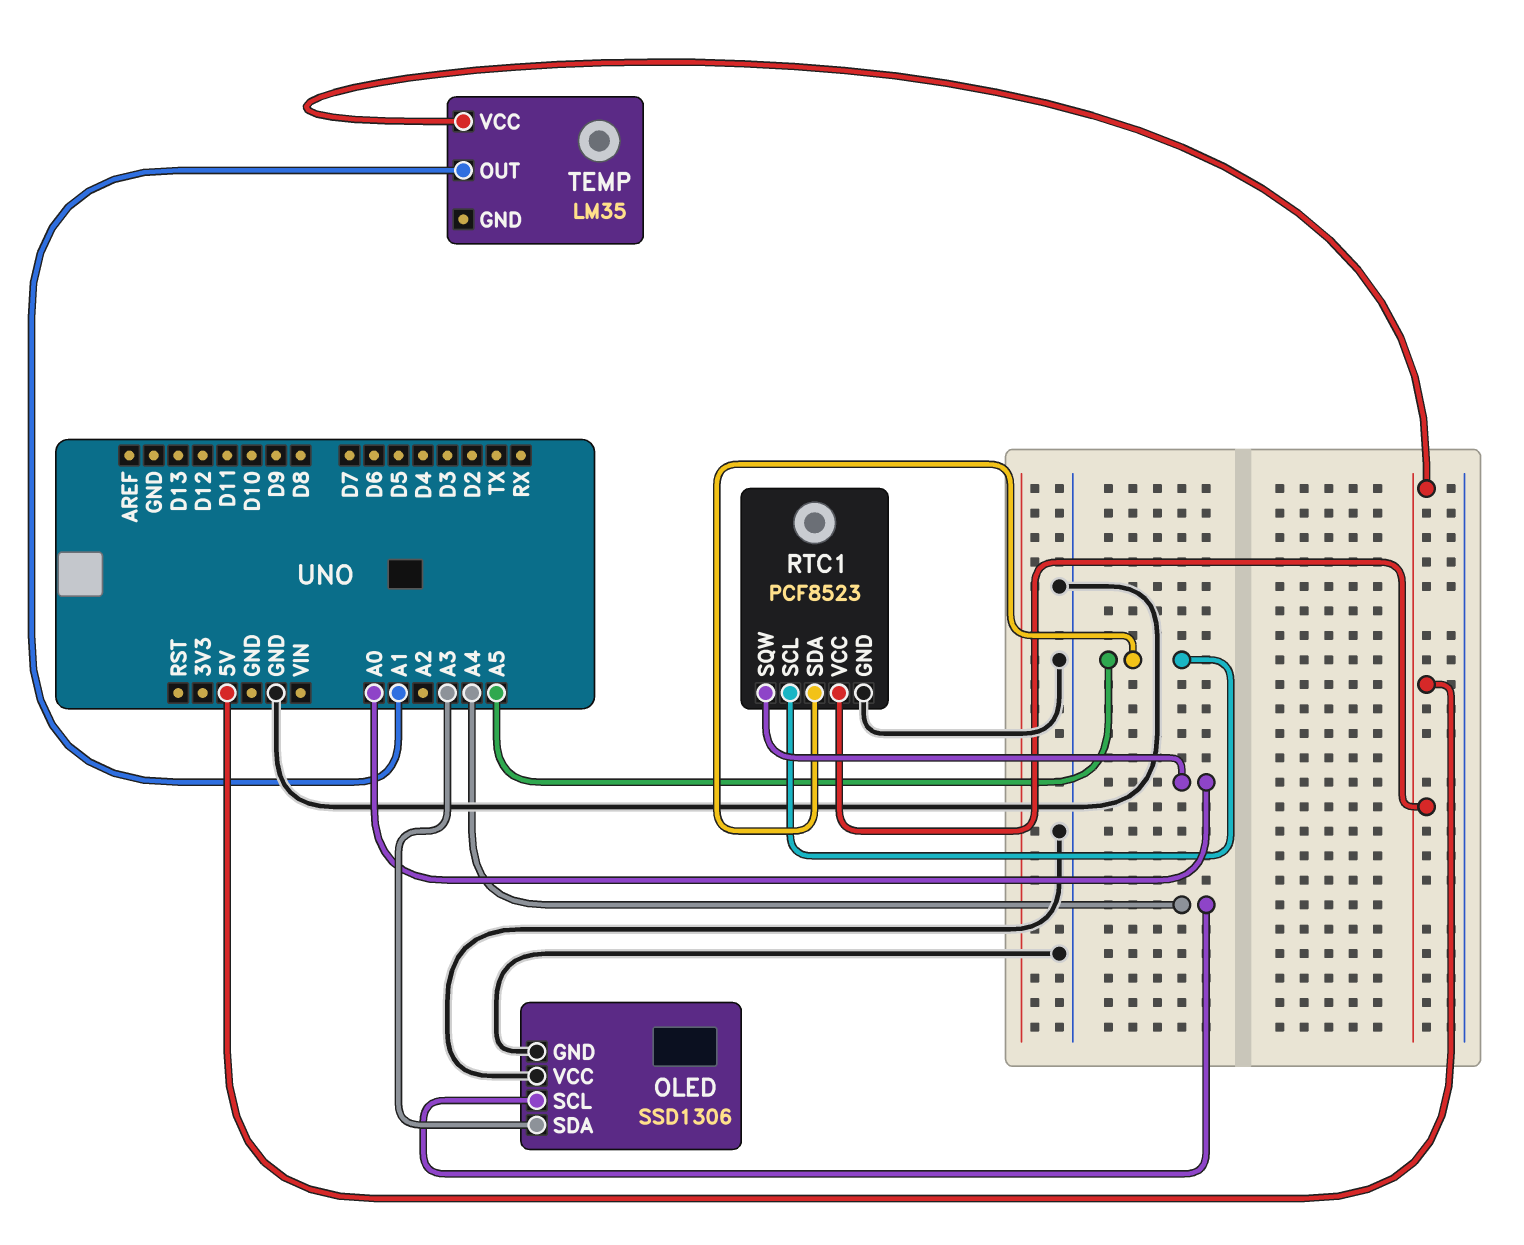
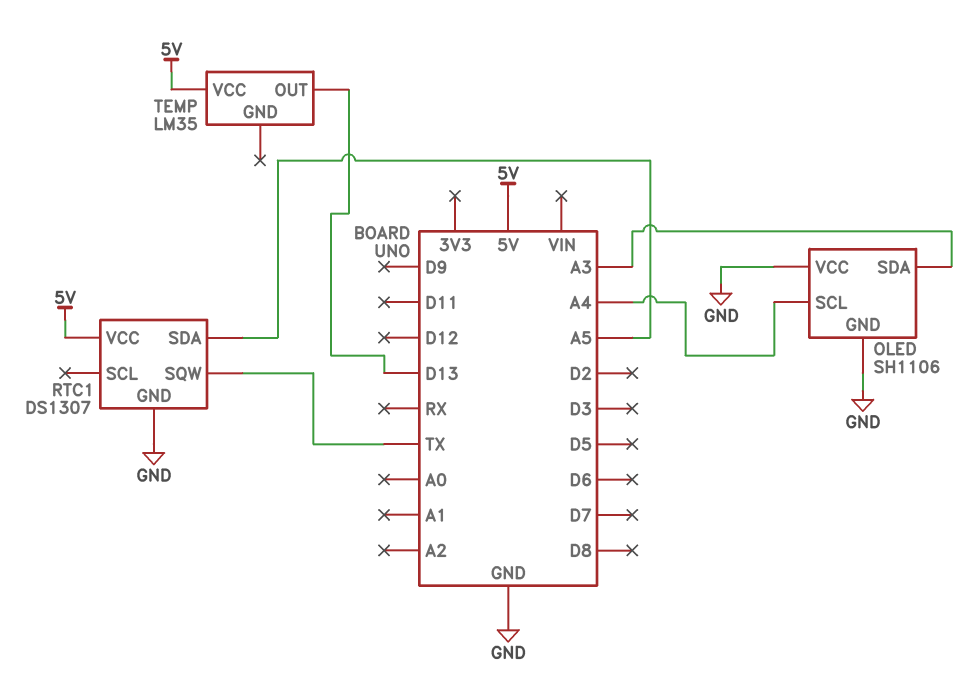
OLED: SSD1306 -> SH1106
RTC1: PCF8523 -> DS1307
RTC1 pin SCL: A5 -> none
RTC1 pin SQW: A0 -> TX
TEMP pin OUT: A1 -> D13

